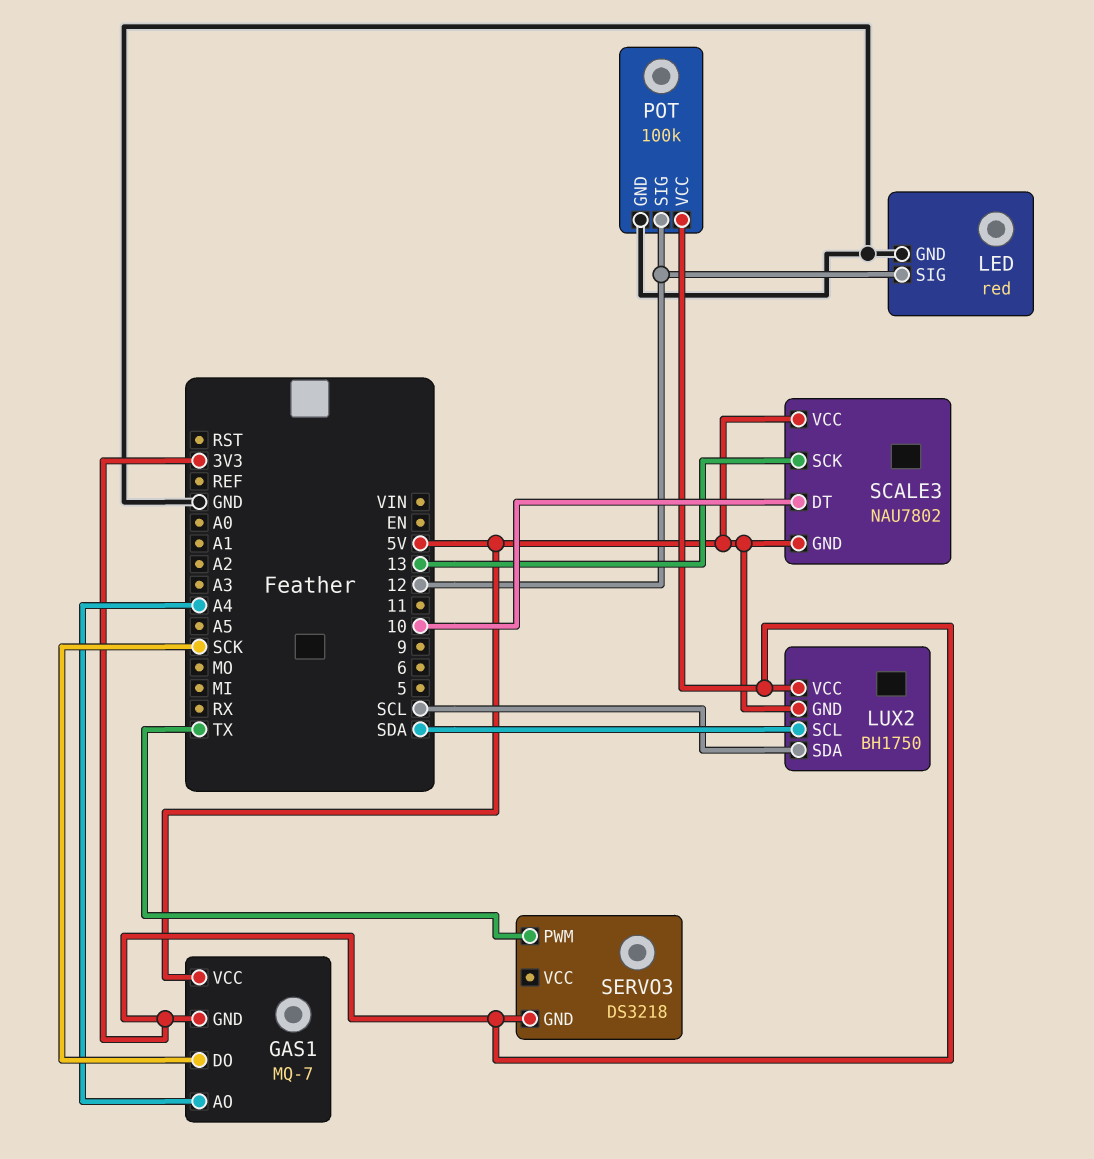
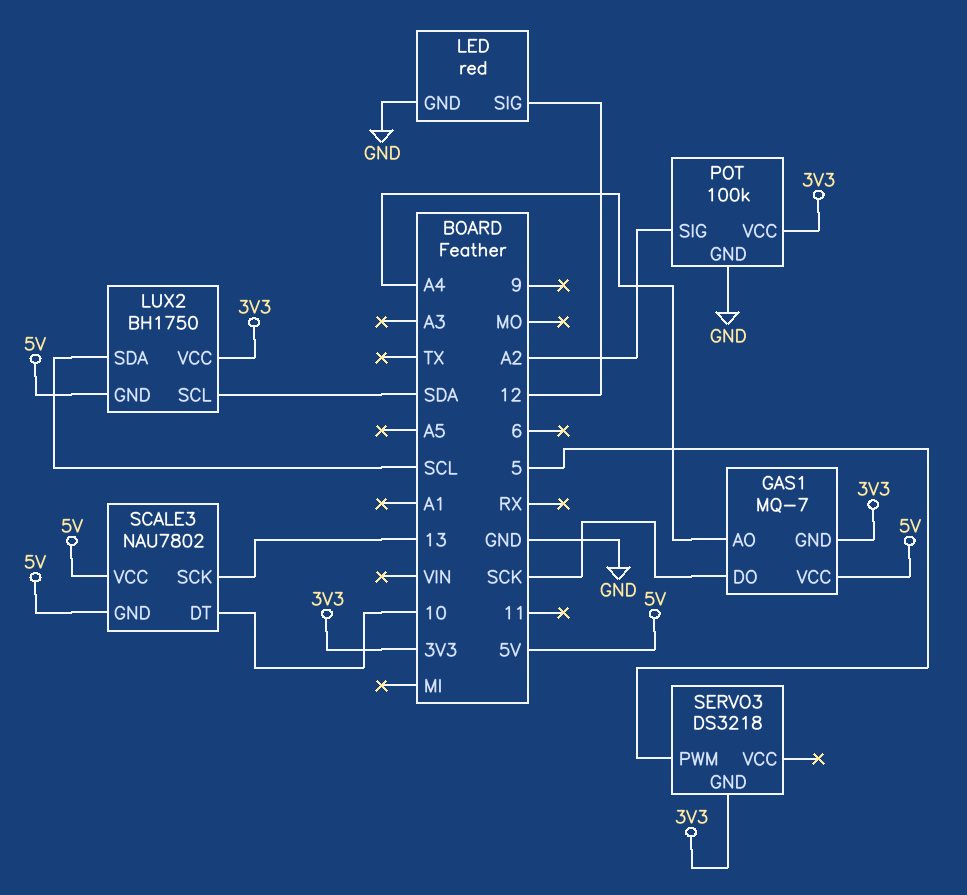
POT pin SIG: 12 -> A2
SERVO3 pin PWM: TX -> 5

